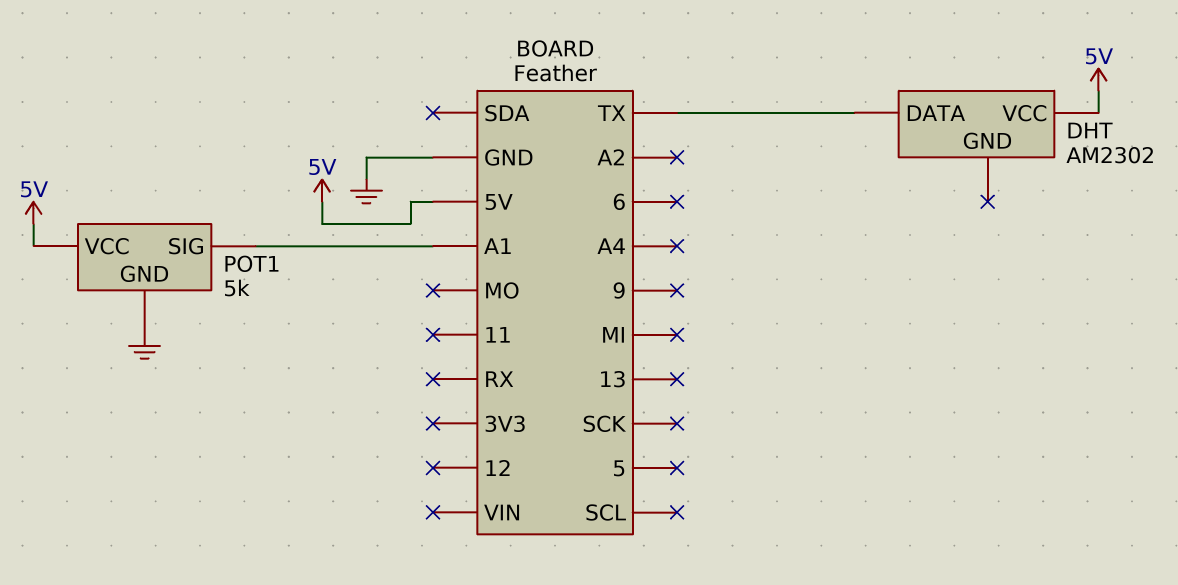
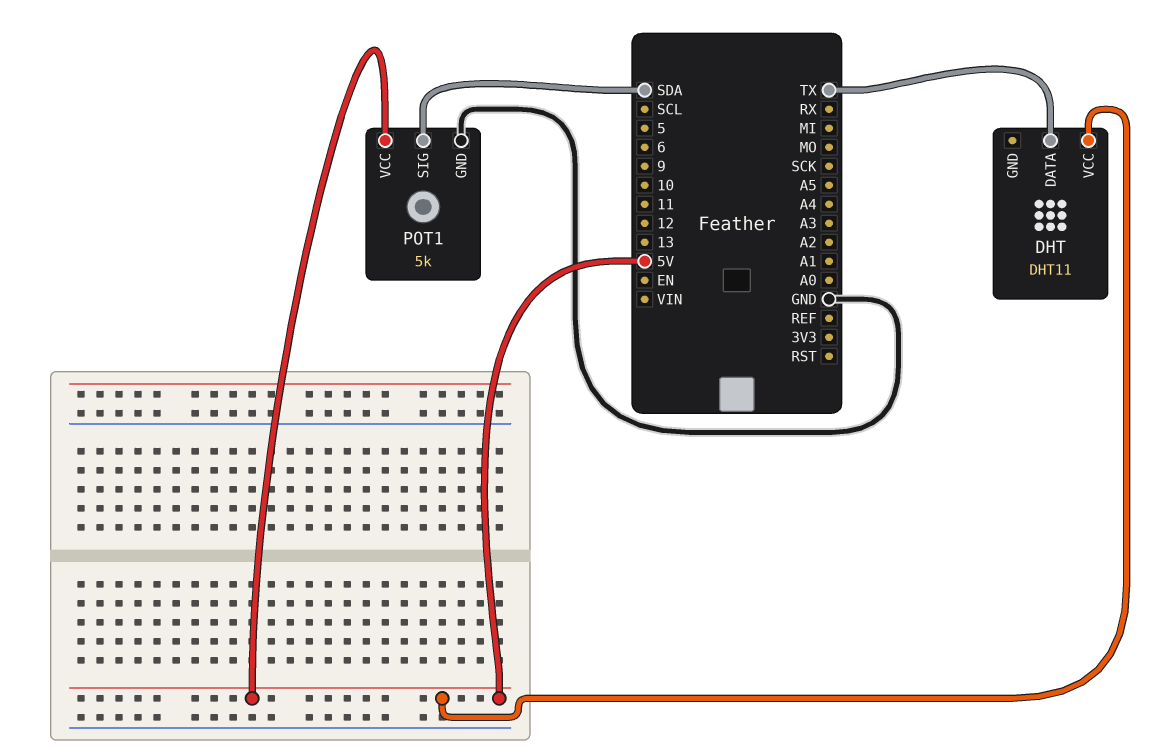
DHT: AM2302 -> DHT11
POT1 pin SIG: A1 -> SDA

